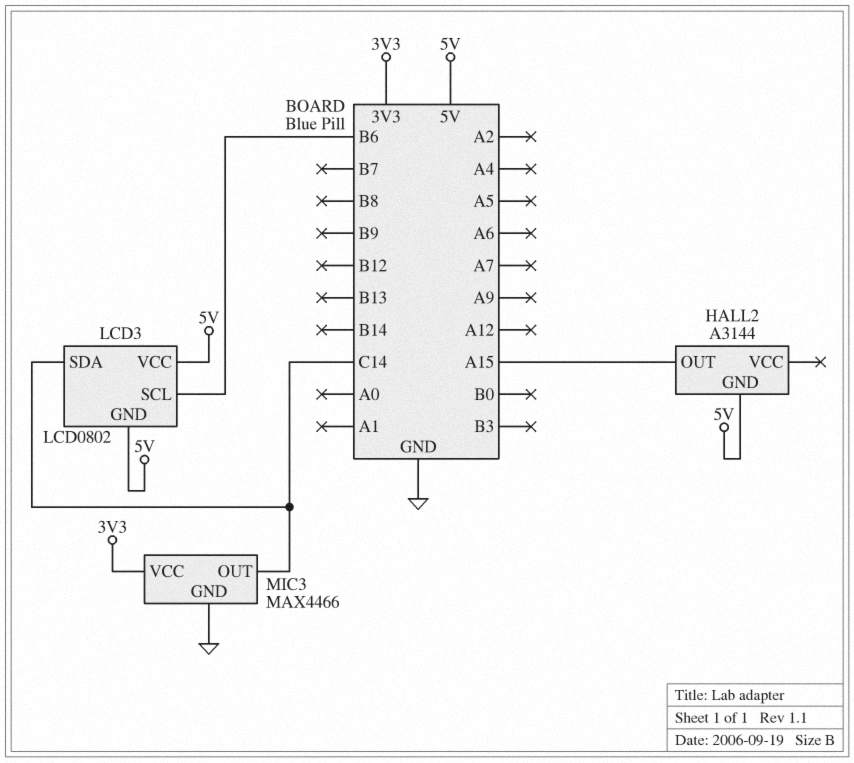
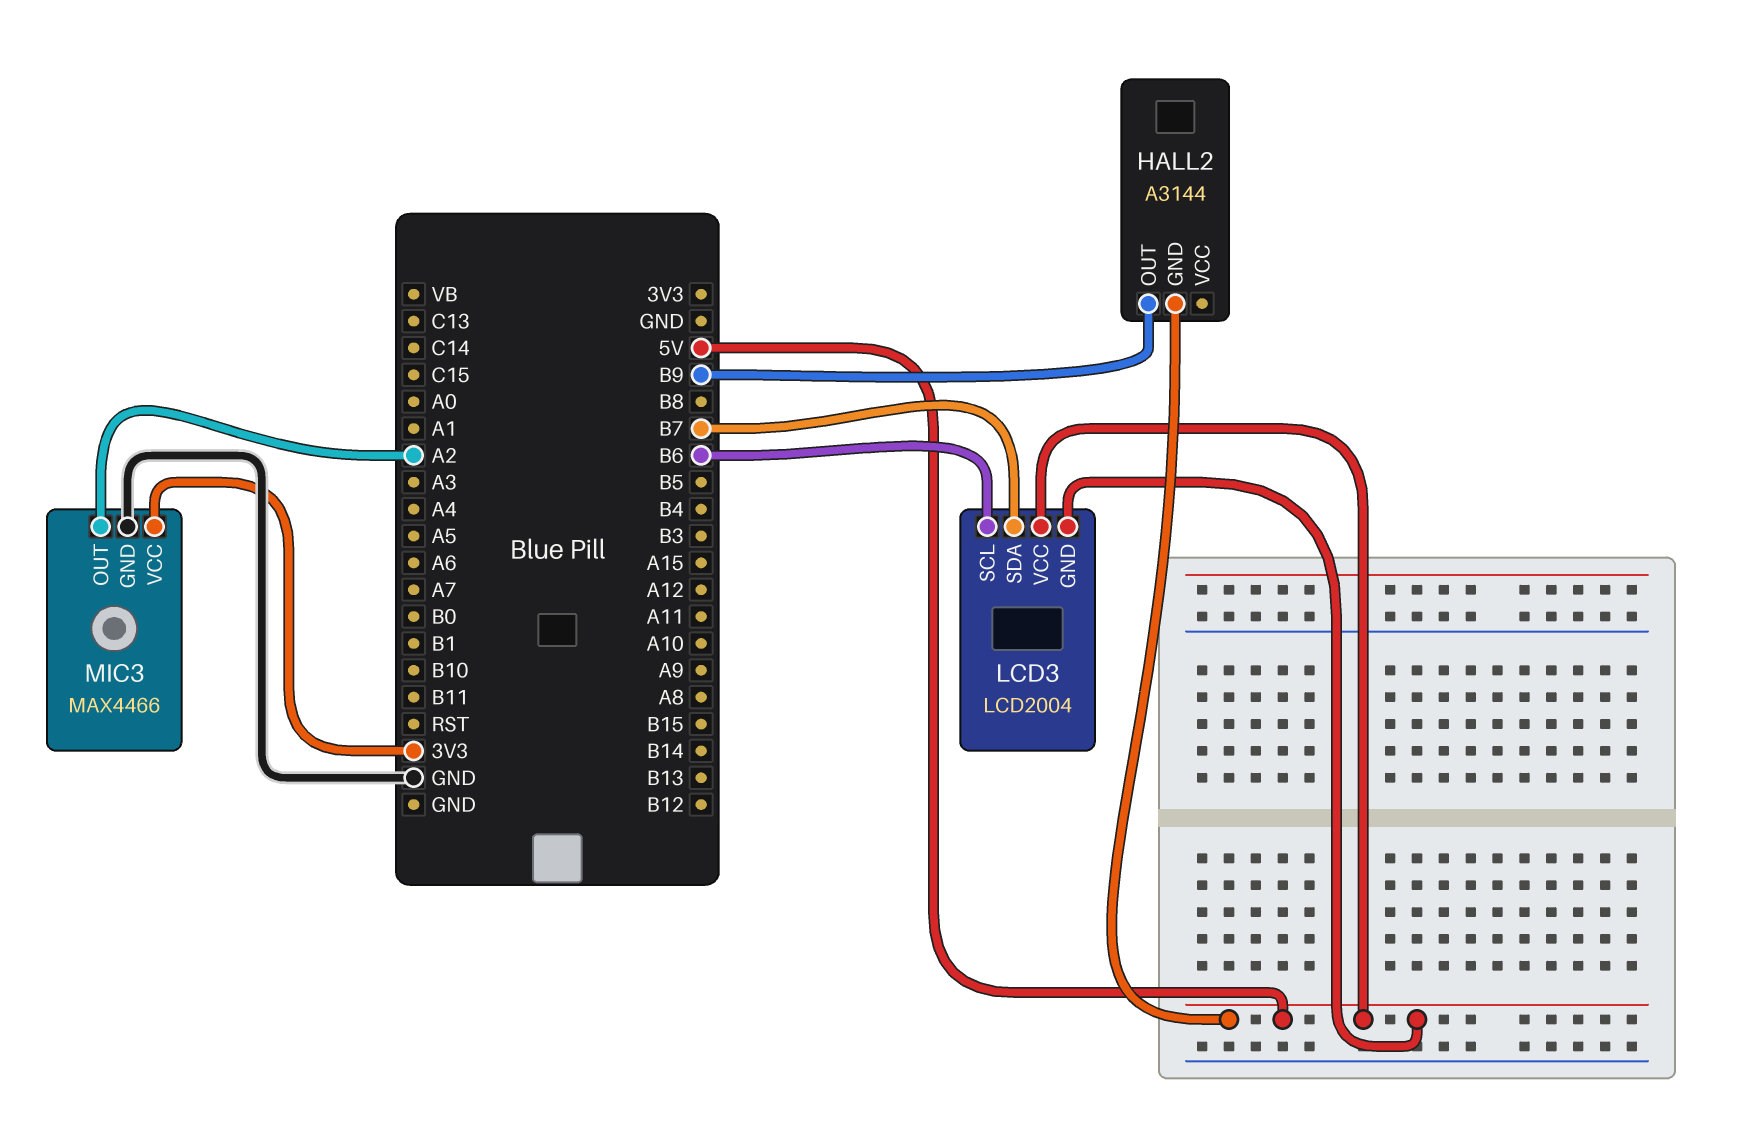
HALL2 pin OUT: A15 -> B9
LCD3: LCD0802 -> LCD2004
LCD3 pin SDA: C14 -> B7
MIC3 pin OUT: C14 -> A2

